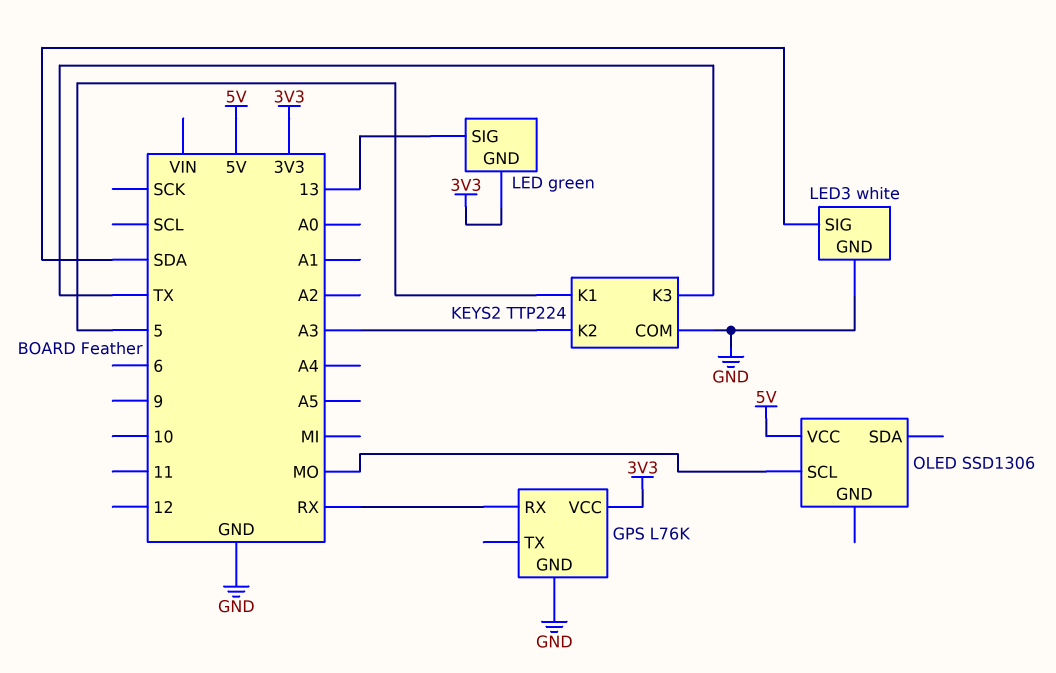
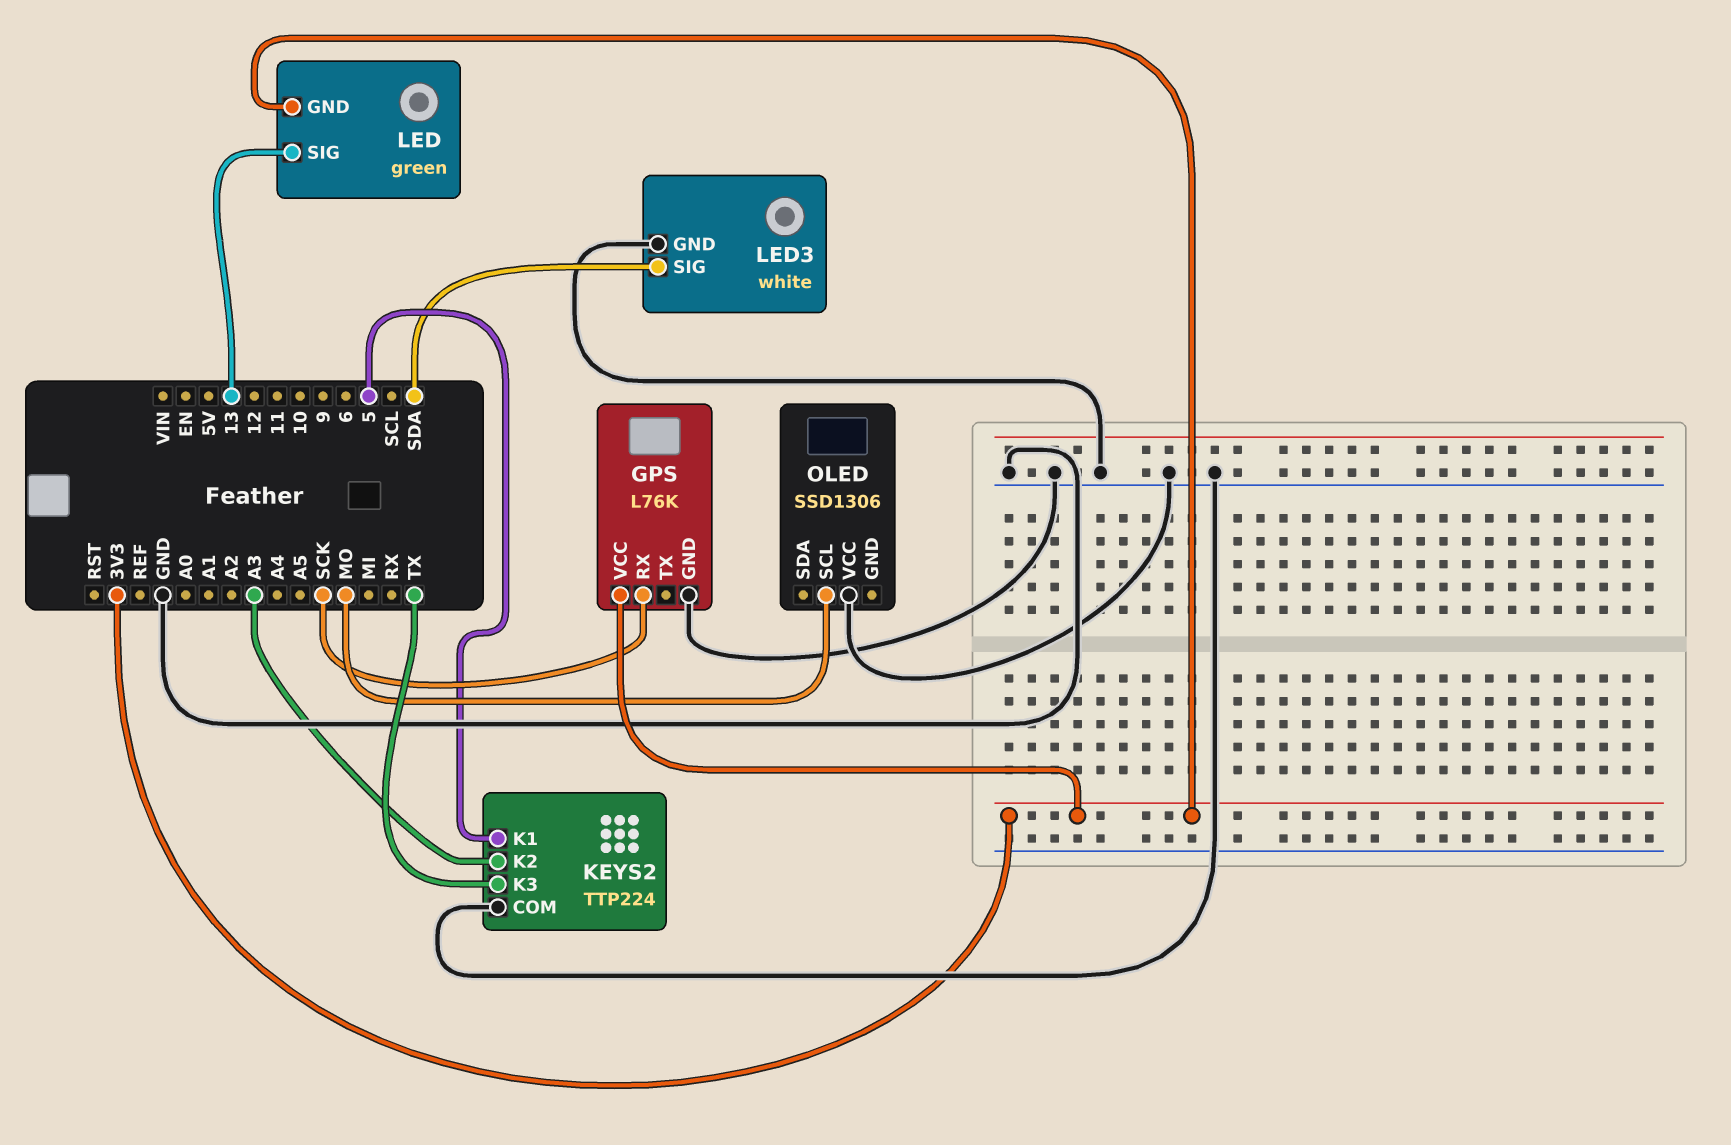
GPS pin RX: RX -> SCK
OLED pin VCC: 5V -> GND

